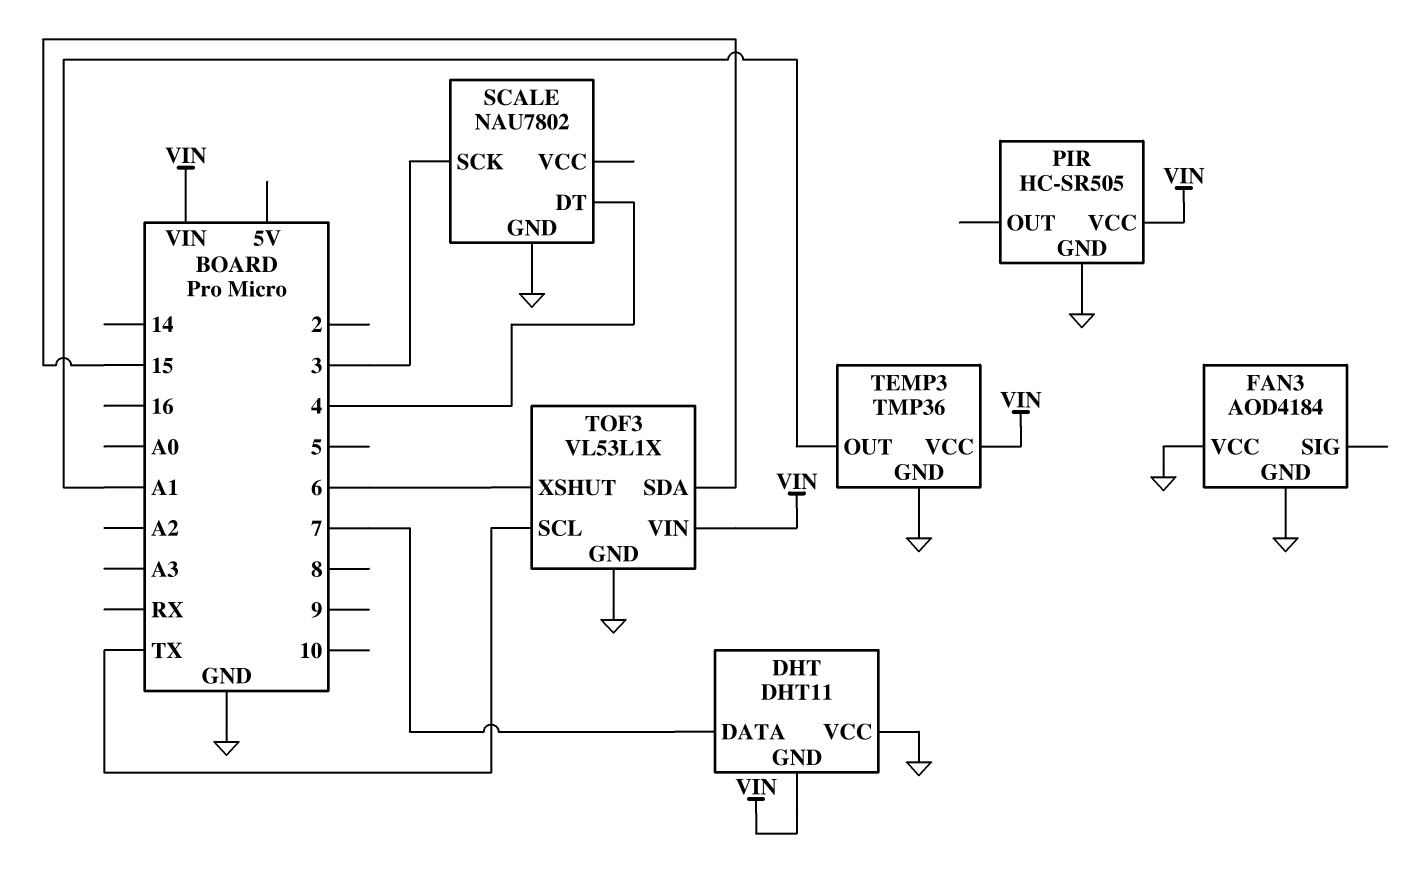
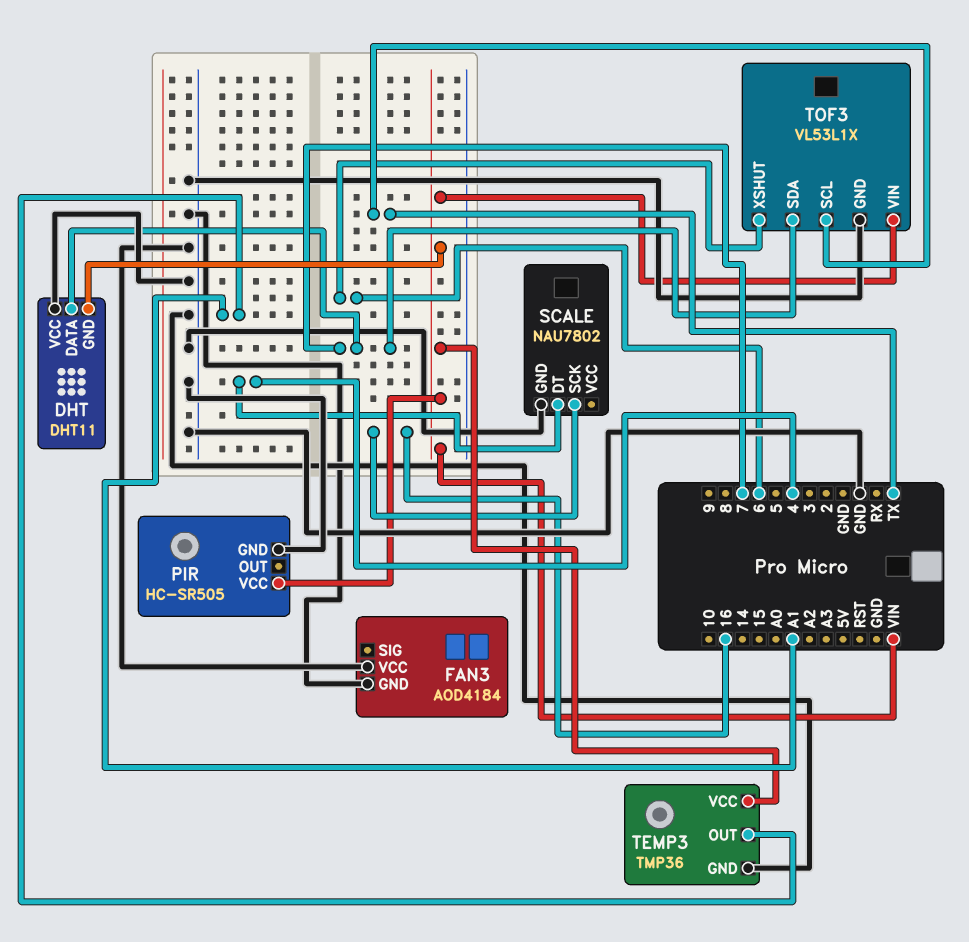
SCALE pin SCK: 3 -> 16
TOF3 pin SDA: 15 -> 7

